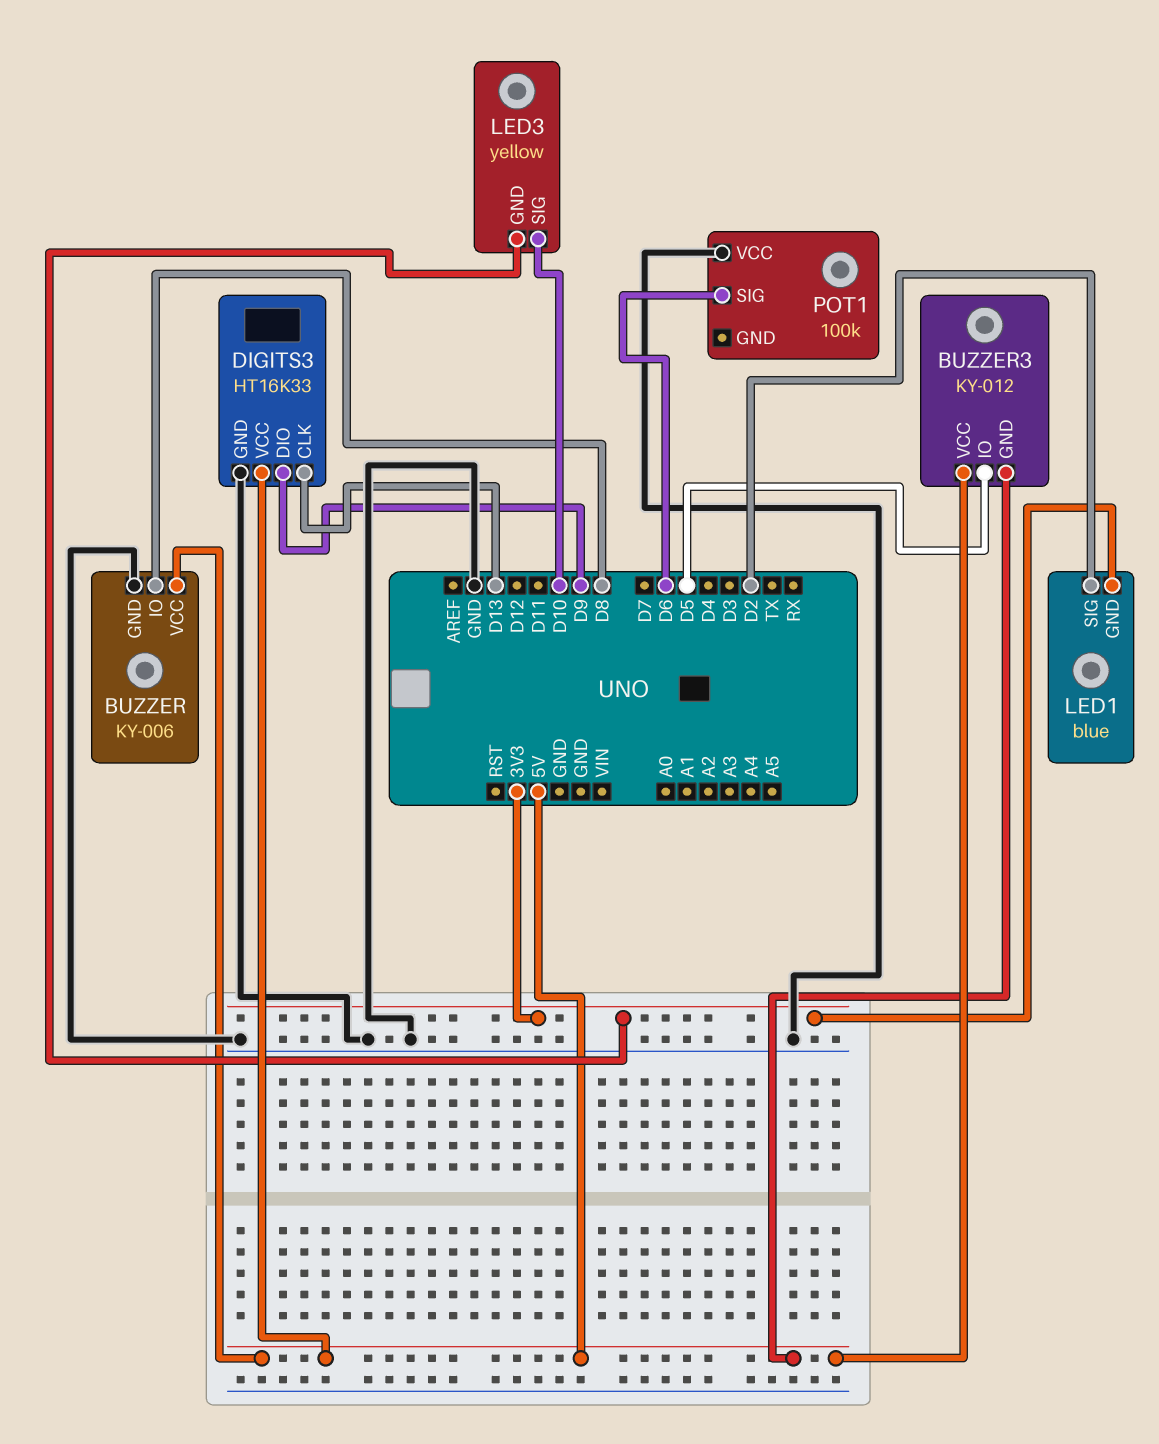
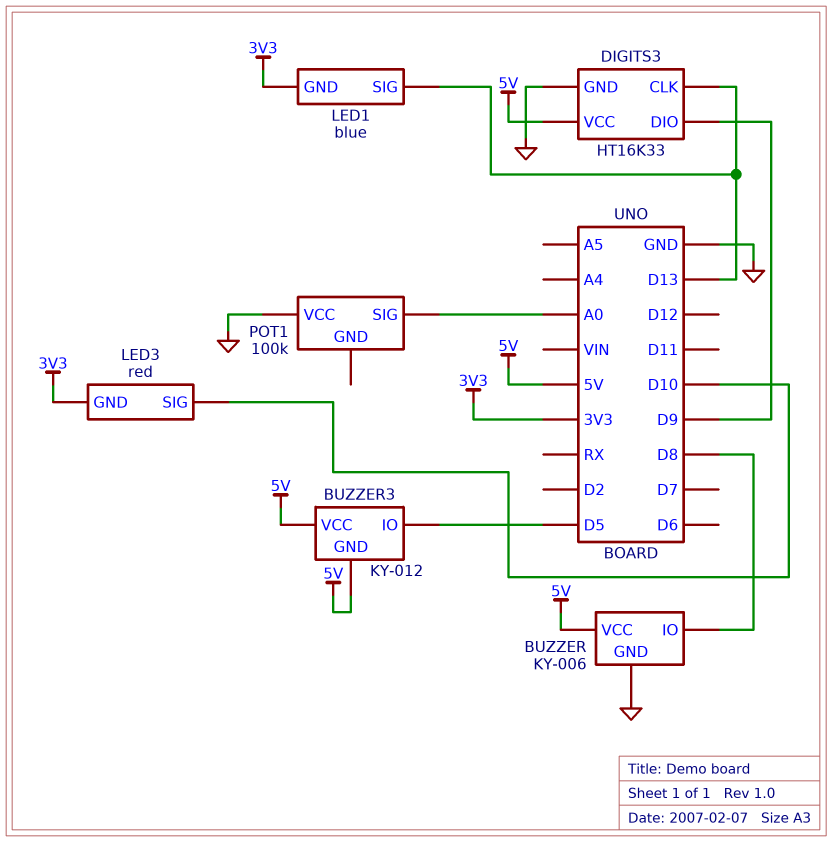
LED1 pin SIG: D2 -> D13
LED3: yellow -> red
POT1 pin SIG: D6 -> A0

